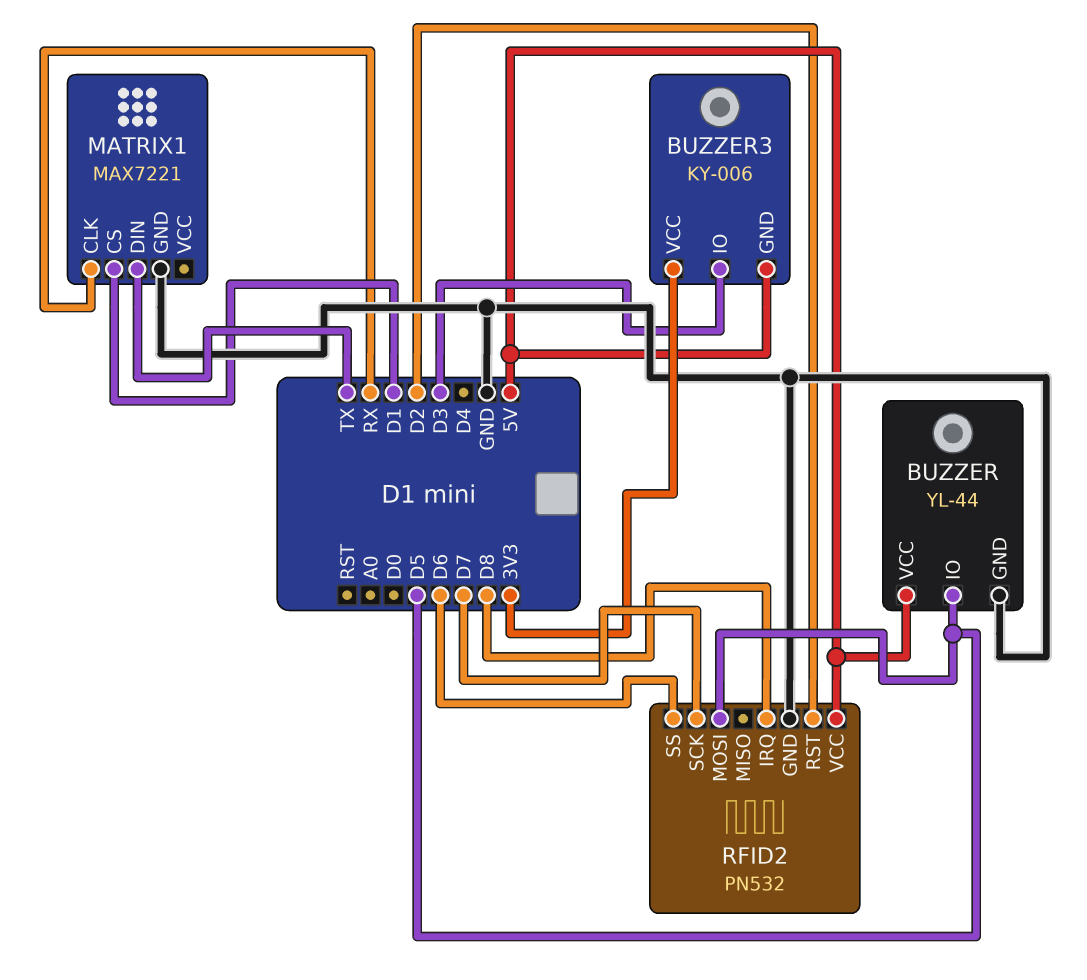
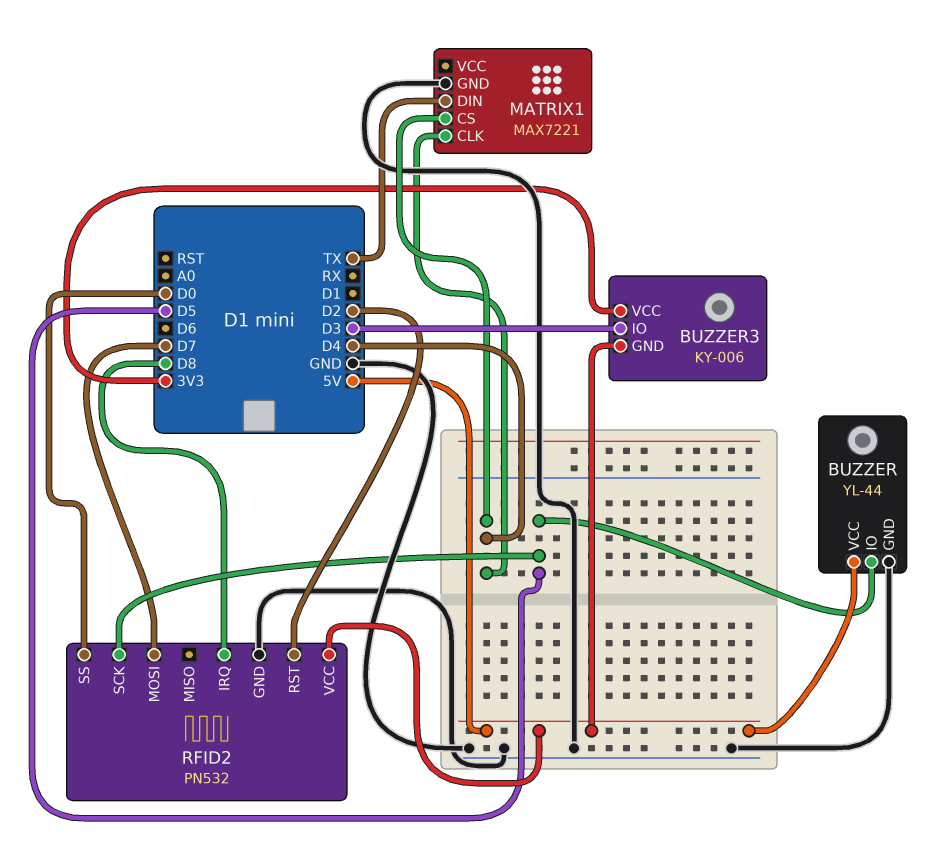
MATRIX1 pin CLK: RX -> D4
MATRIX1 pin CS: D1 -> D4
RFID2 pin MOSI: D5 -> D7
RFID2 pin SCK: D7 -> D5
RFID2 pin SS: D6 -> D0

